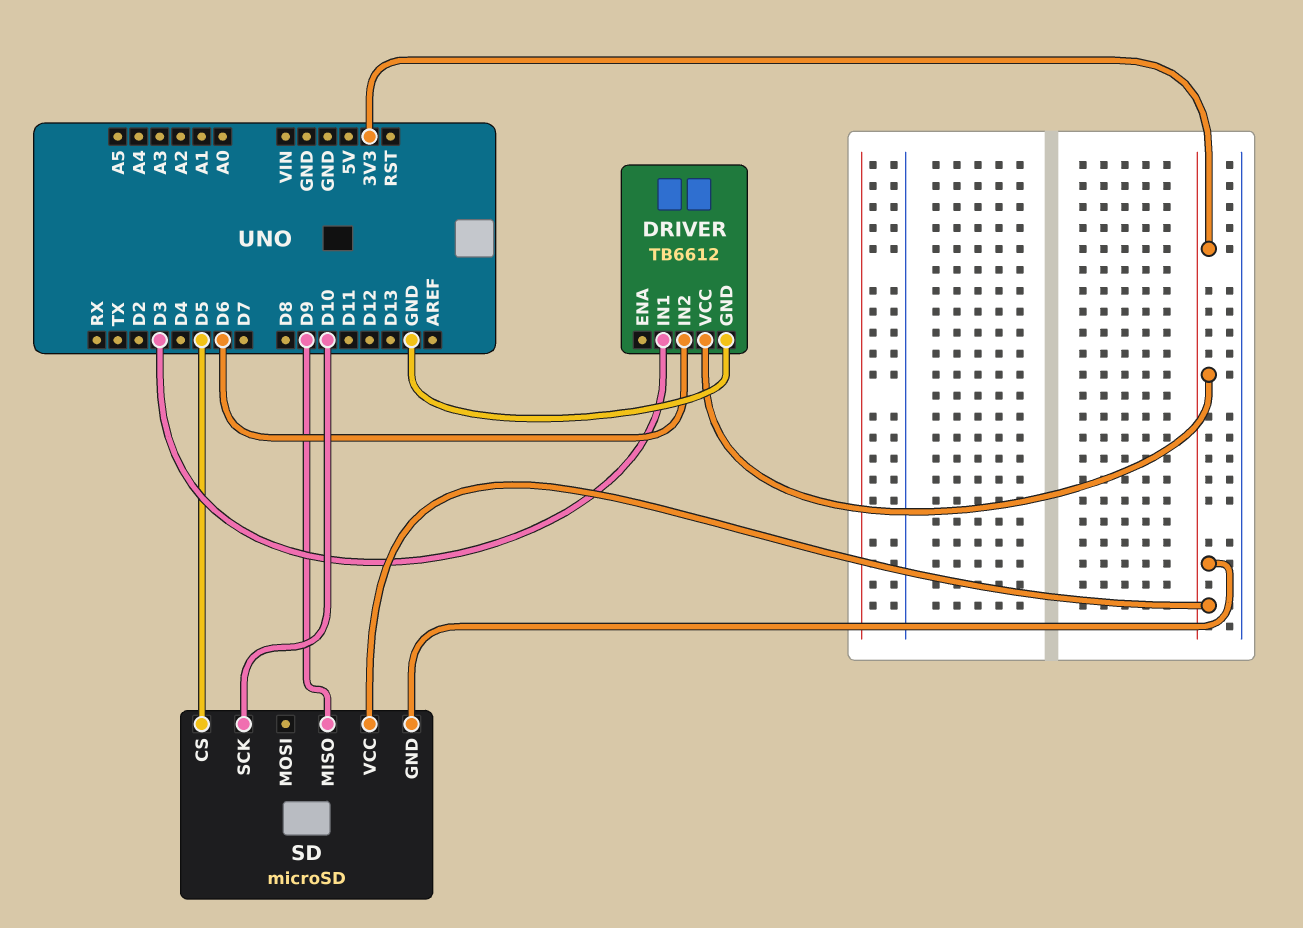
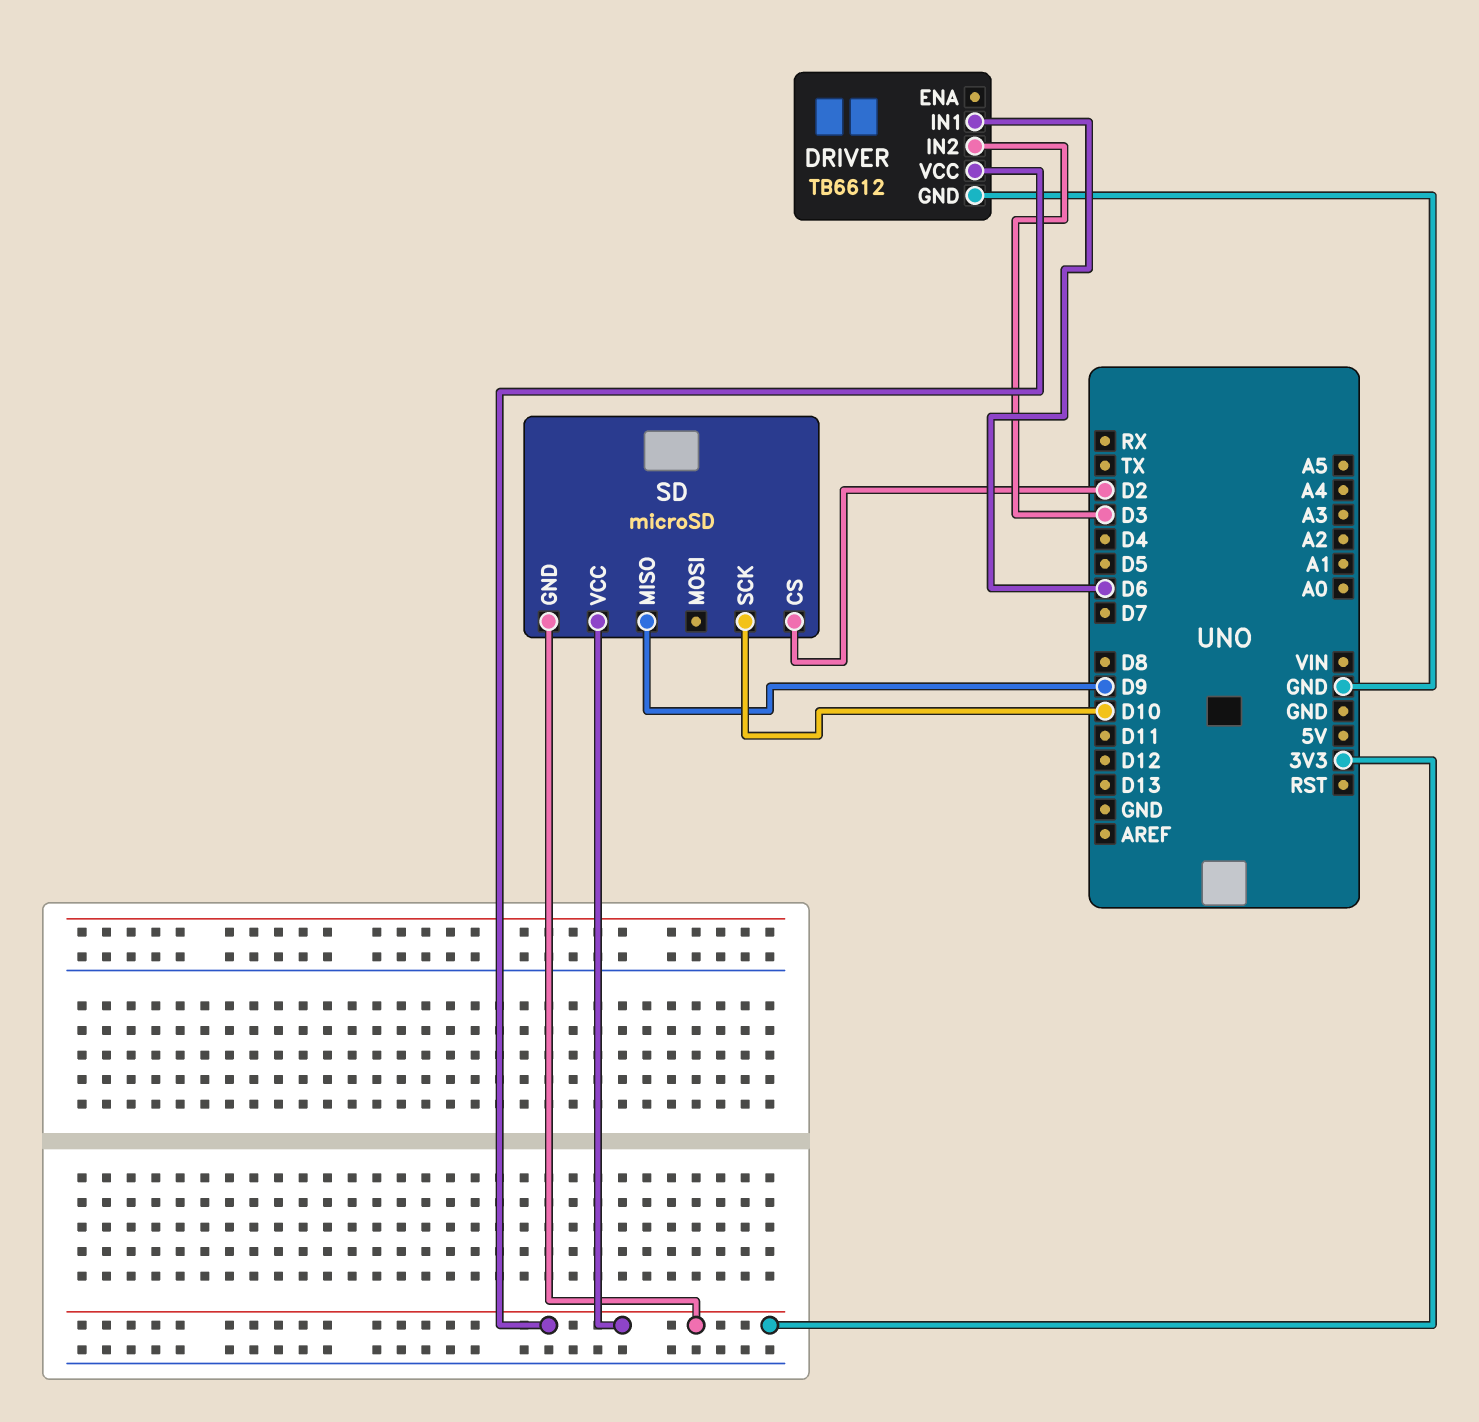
DRIVER pin IN1: D3 -> D6
DRIVER pin IN2: D6 -> D3
SD pin CS: D5 -> D2

